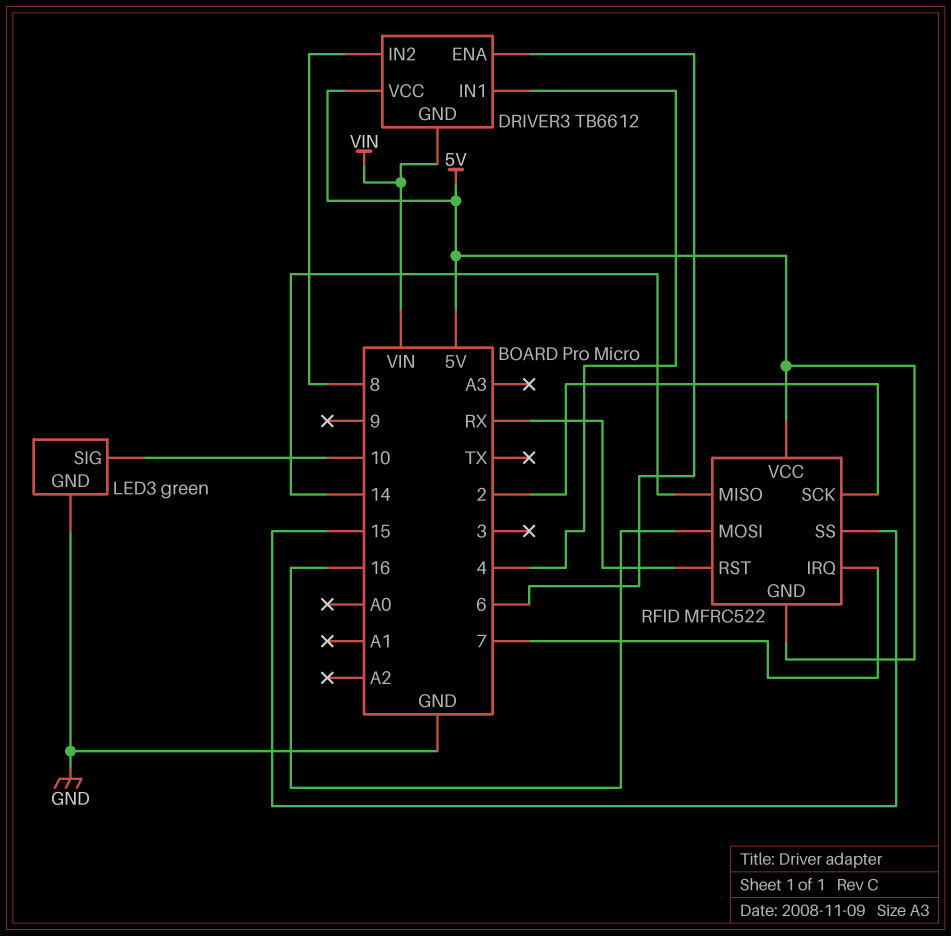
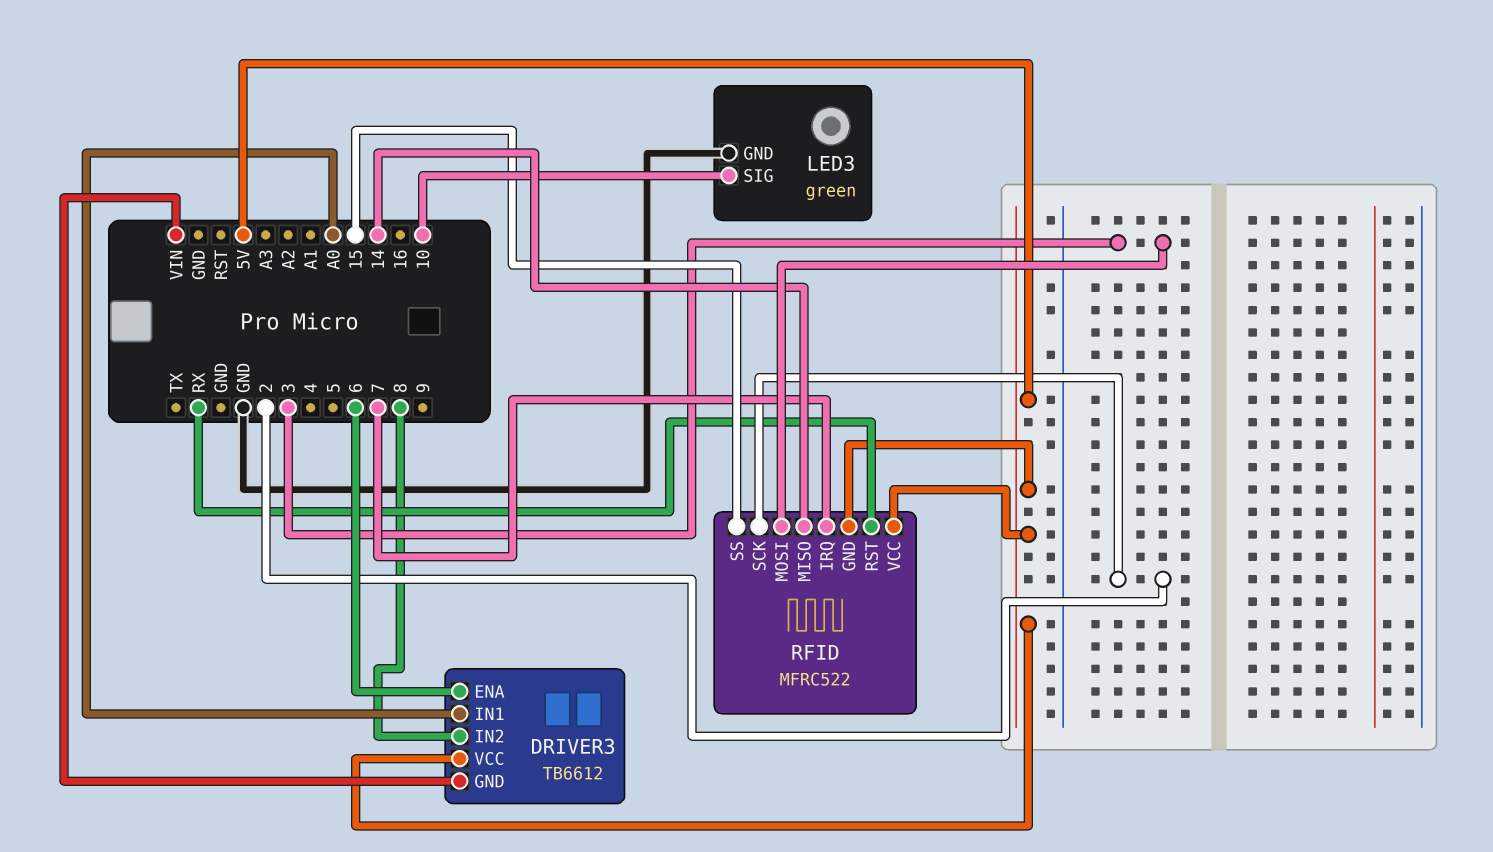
DRIVER3 pin IN1: 4 -> A0
RFID pin MOSI: 16 -> 3

